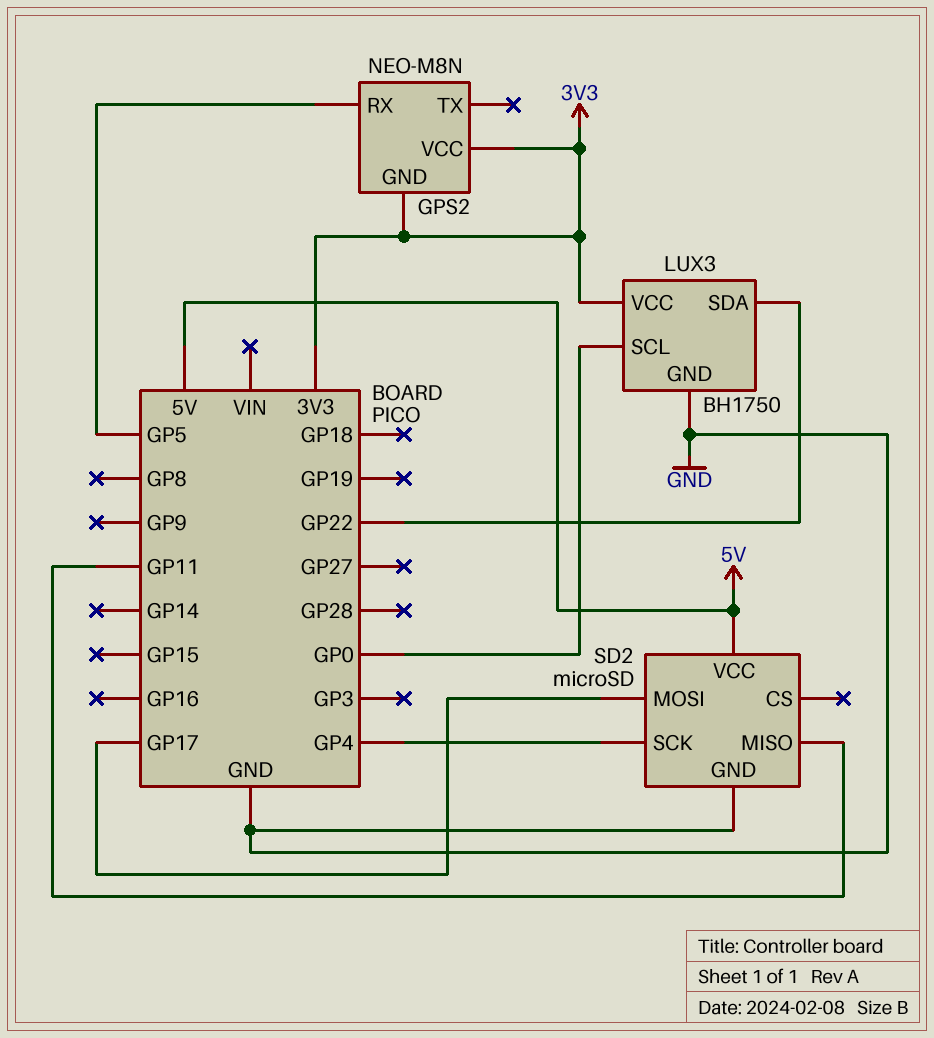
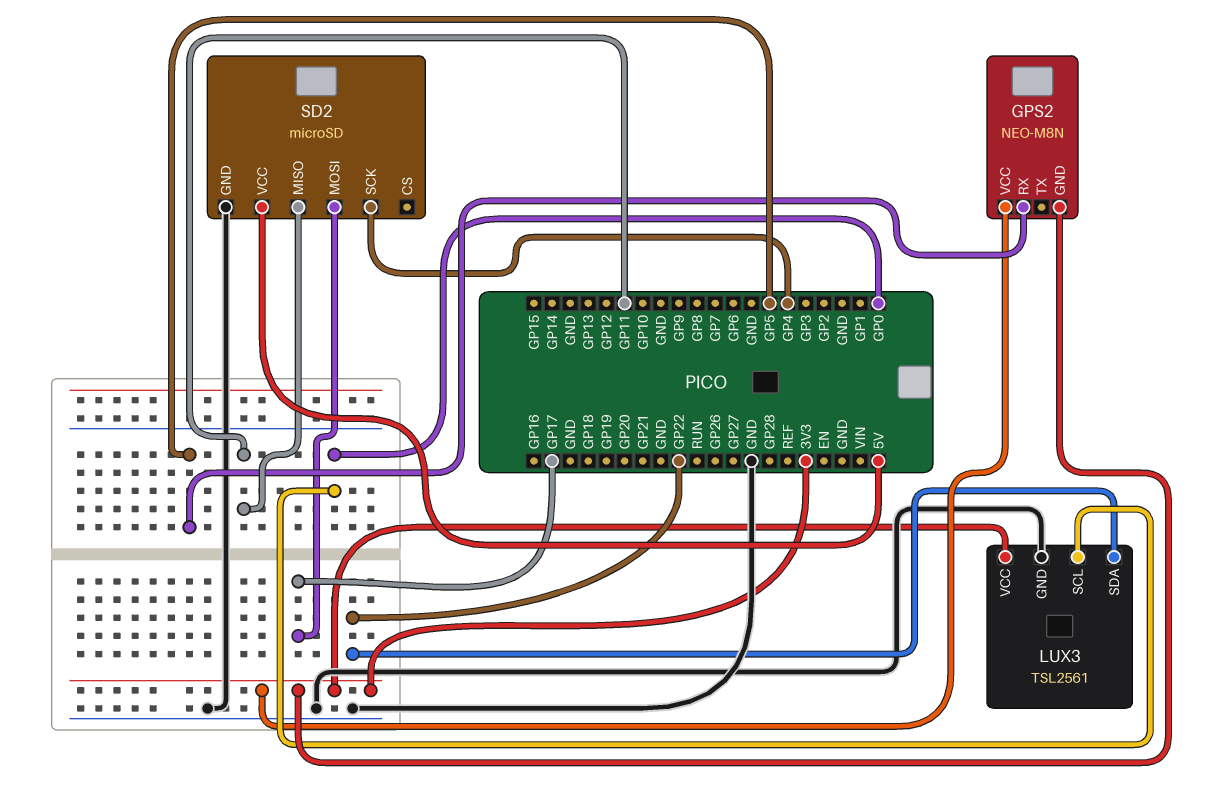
LUX3: BH1750 -> TSL2561

